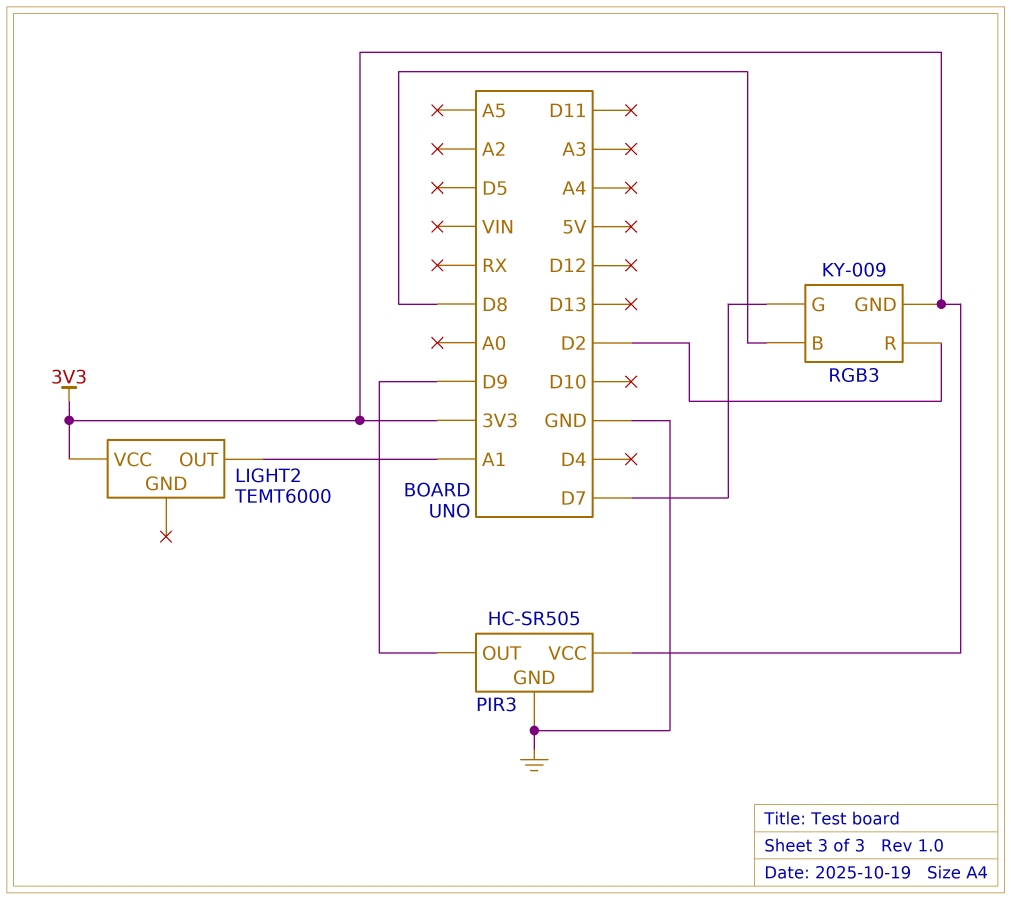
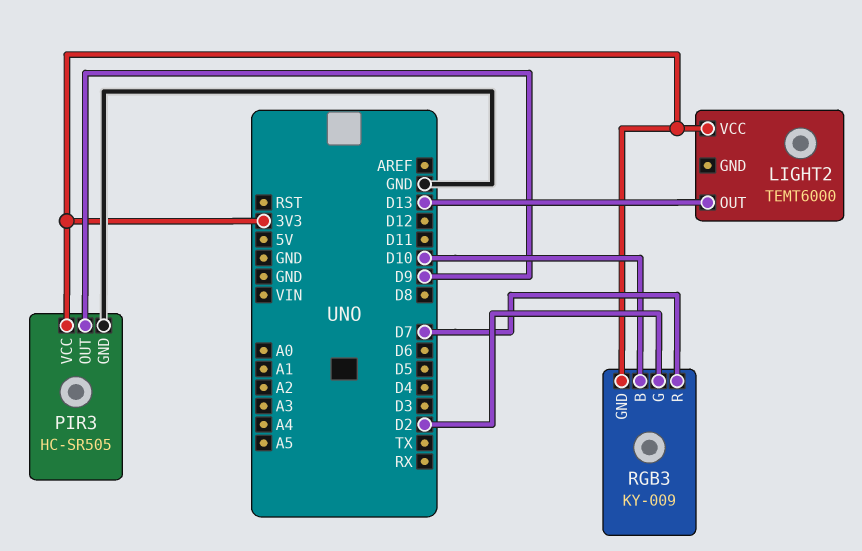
LIGHT2 pin OUT: A1 -> D13
RGB3 pin B: D8 -> D10
RGB3 pin G: D7 -> D2
RGB3 pin R: D2 -> D7

